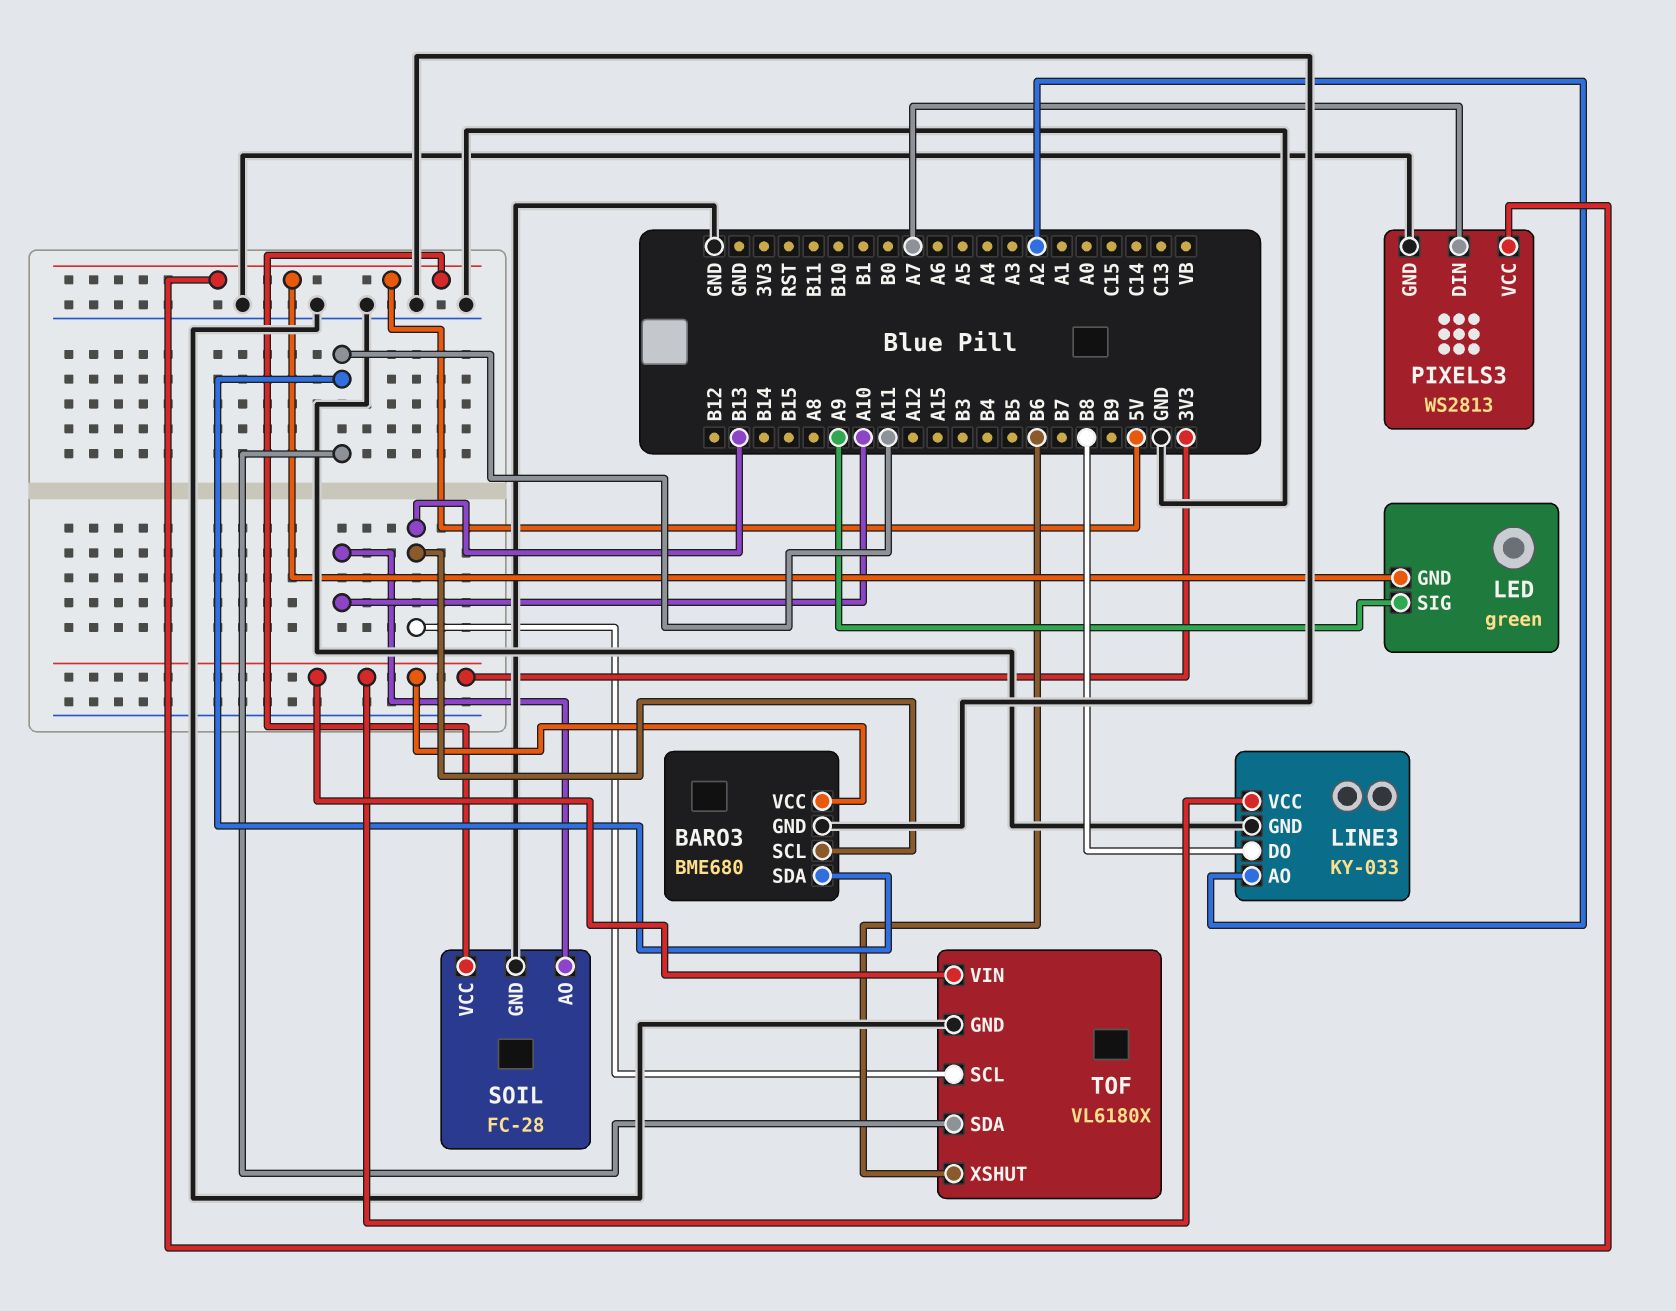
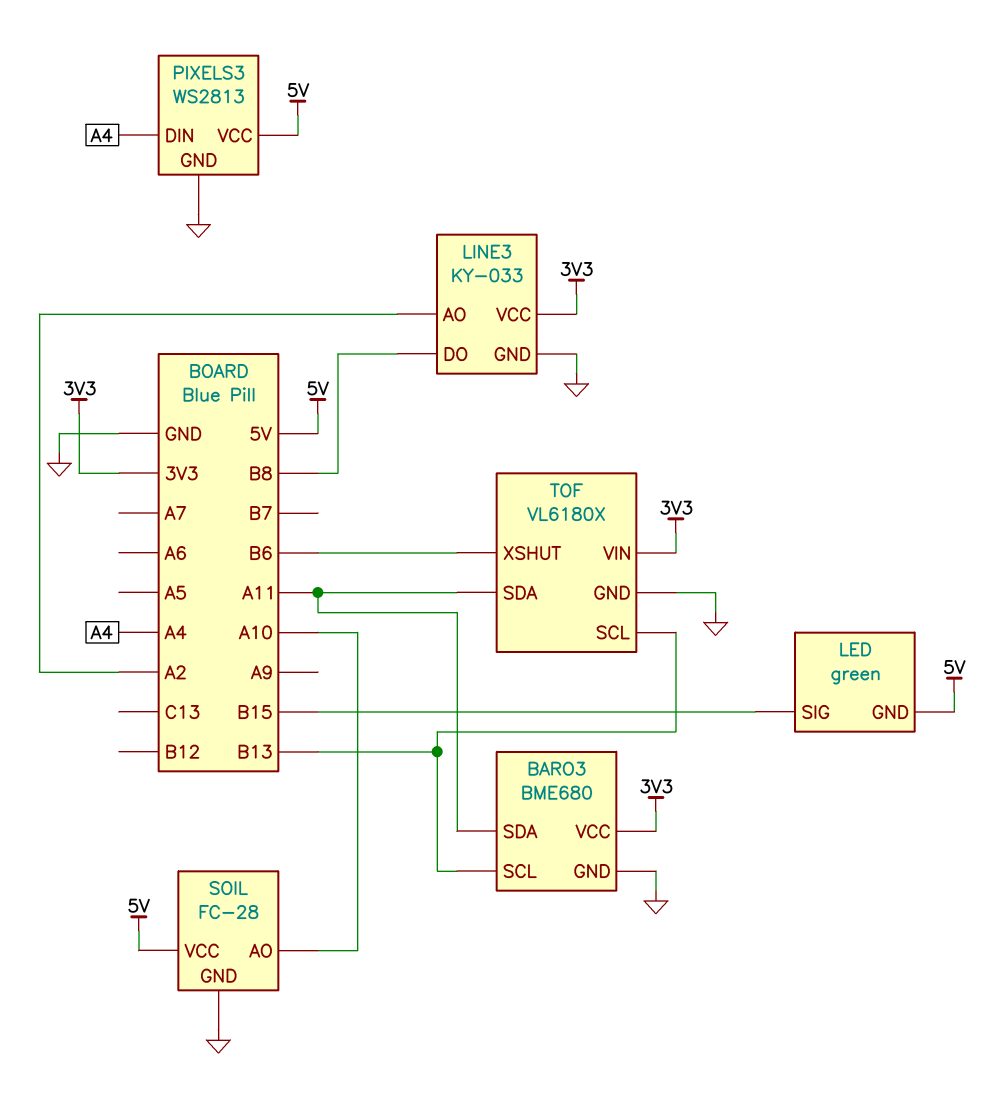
LED pin SIG: A9 -> B15
PIXELS3 pin DIN: A7 -> A4

